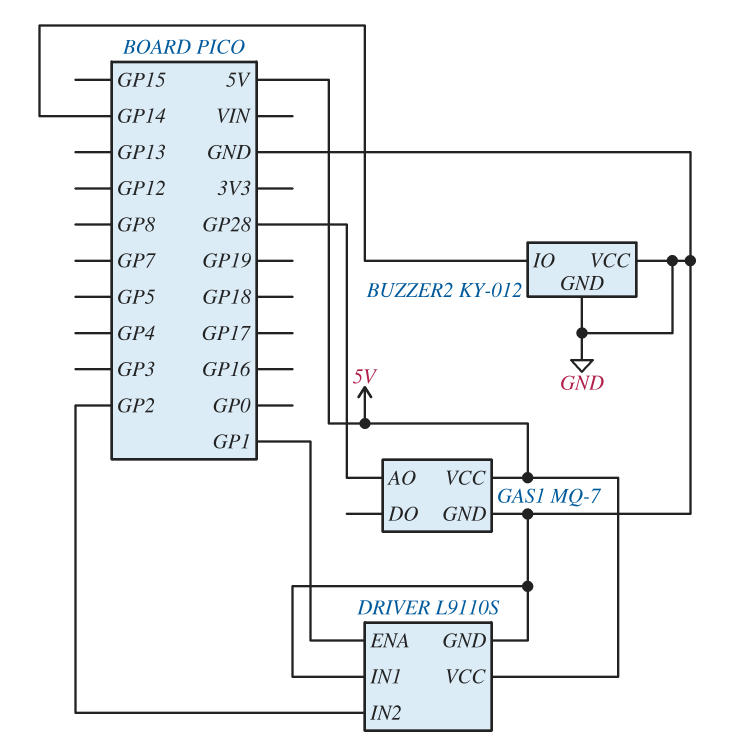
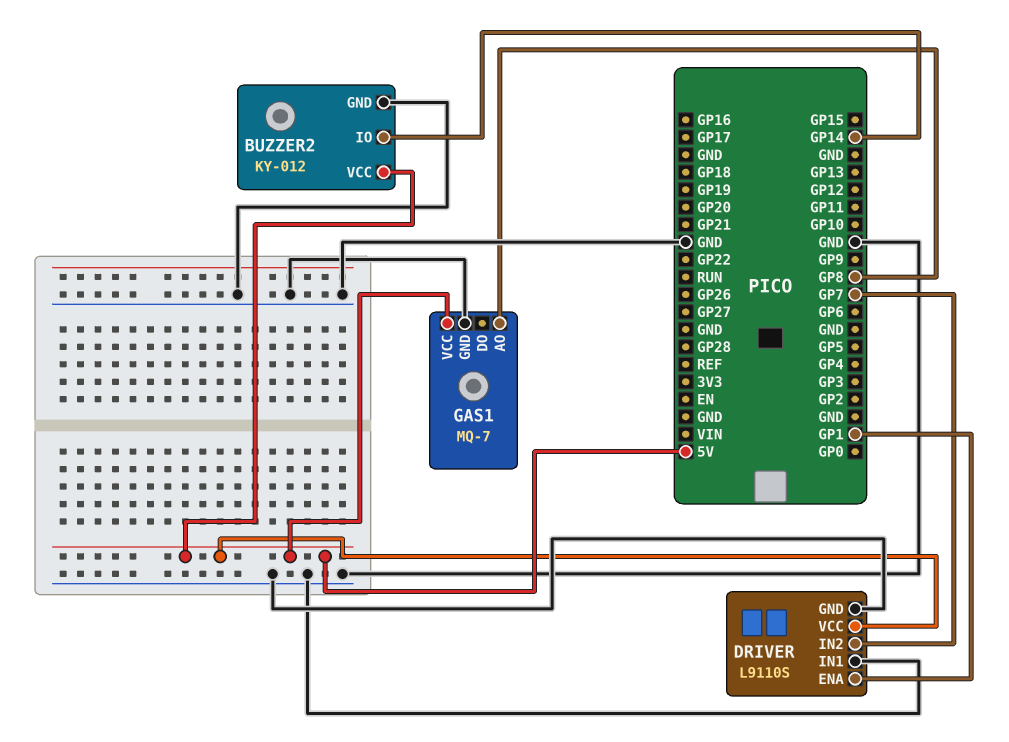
BUZZER2 pin VCC: GND -> 5V
DRIVER pin IN2: GP2 -> GP7
GAS1 pin AO: GP28 -> GP8

